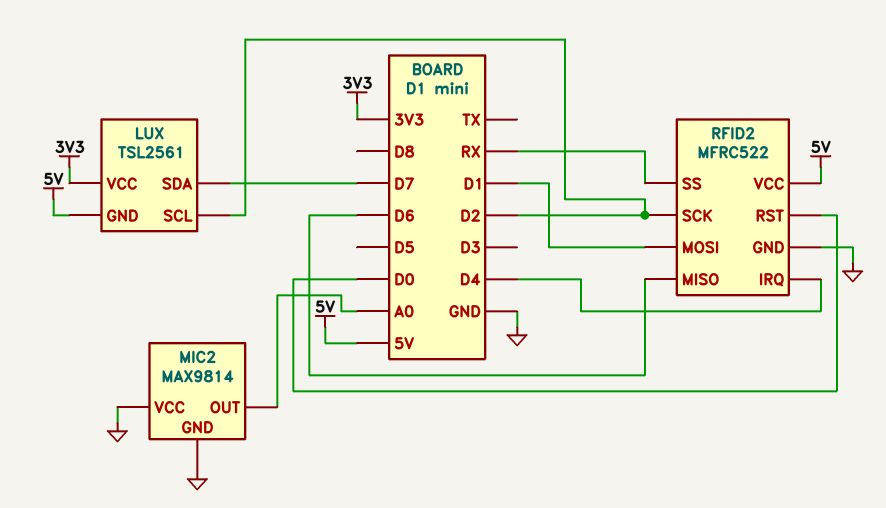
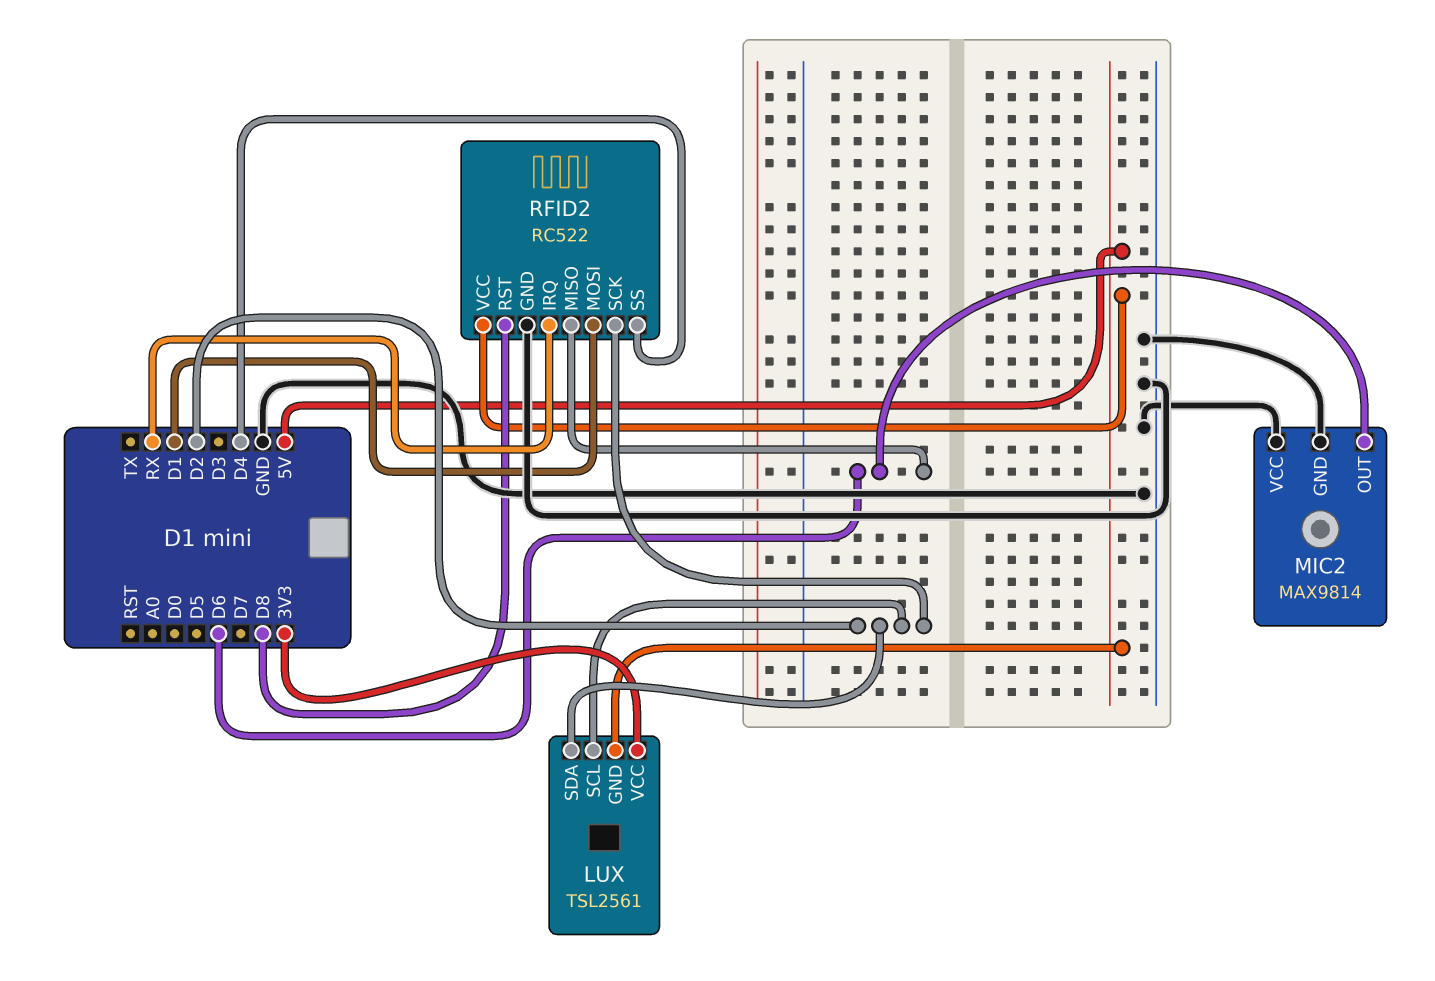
LUX pin SDA: D7 -> D2
MIC2 pin OUT: A0 -> D6
RFID2: MFRC522 -> RC522
RFID2 pin IRQ: D4 -> RX
RFID2 pin RST: D0 -> D8
RFID2 pin SS: RX -> D4

